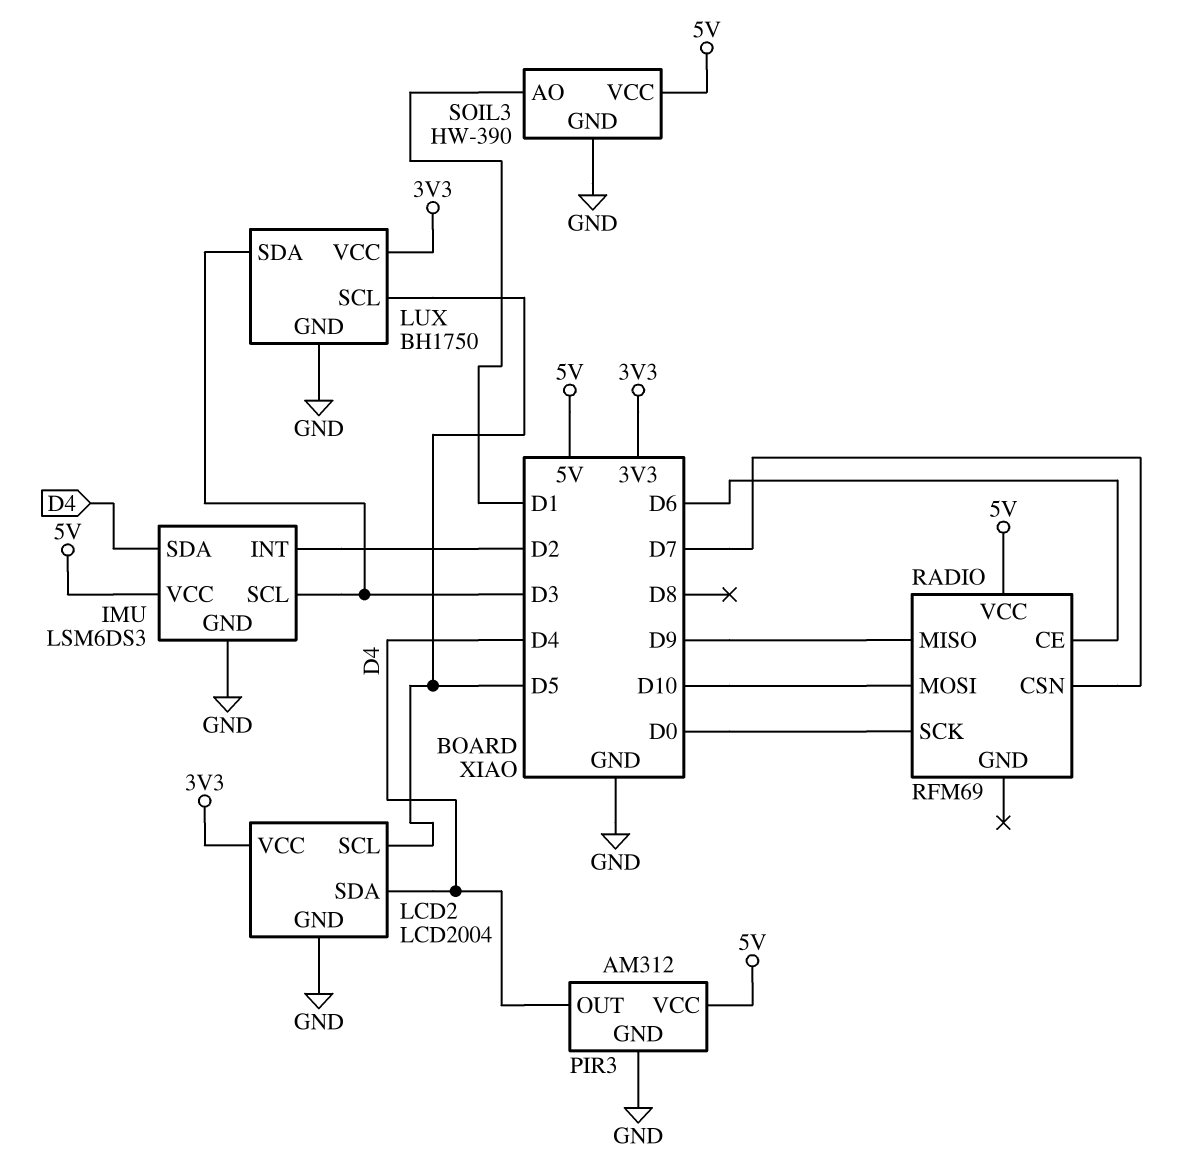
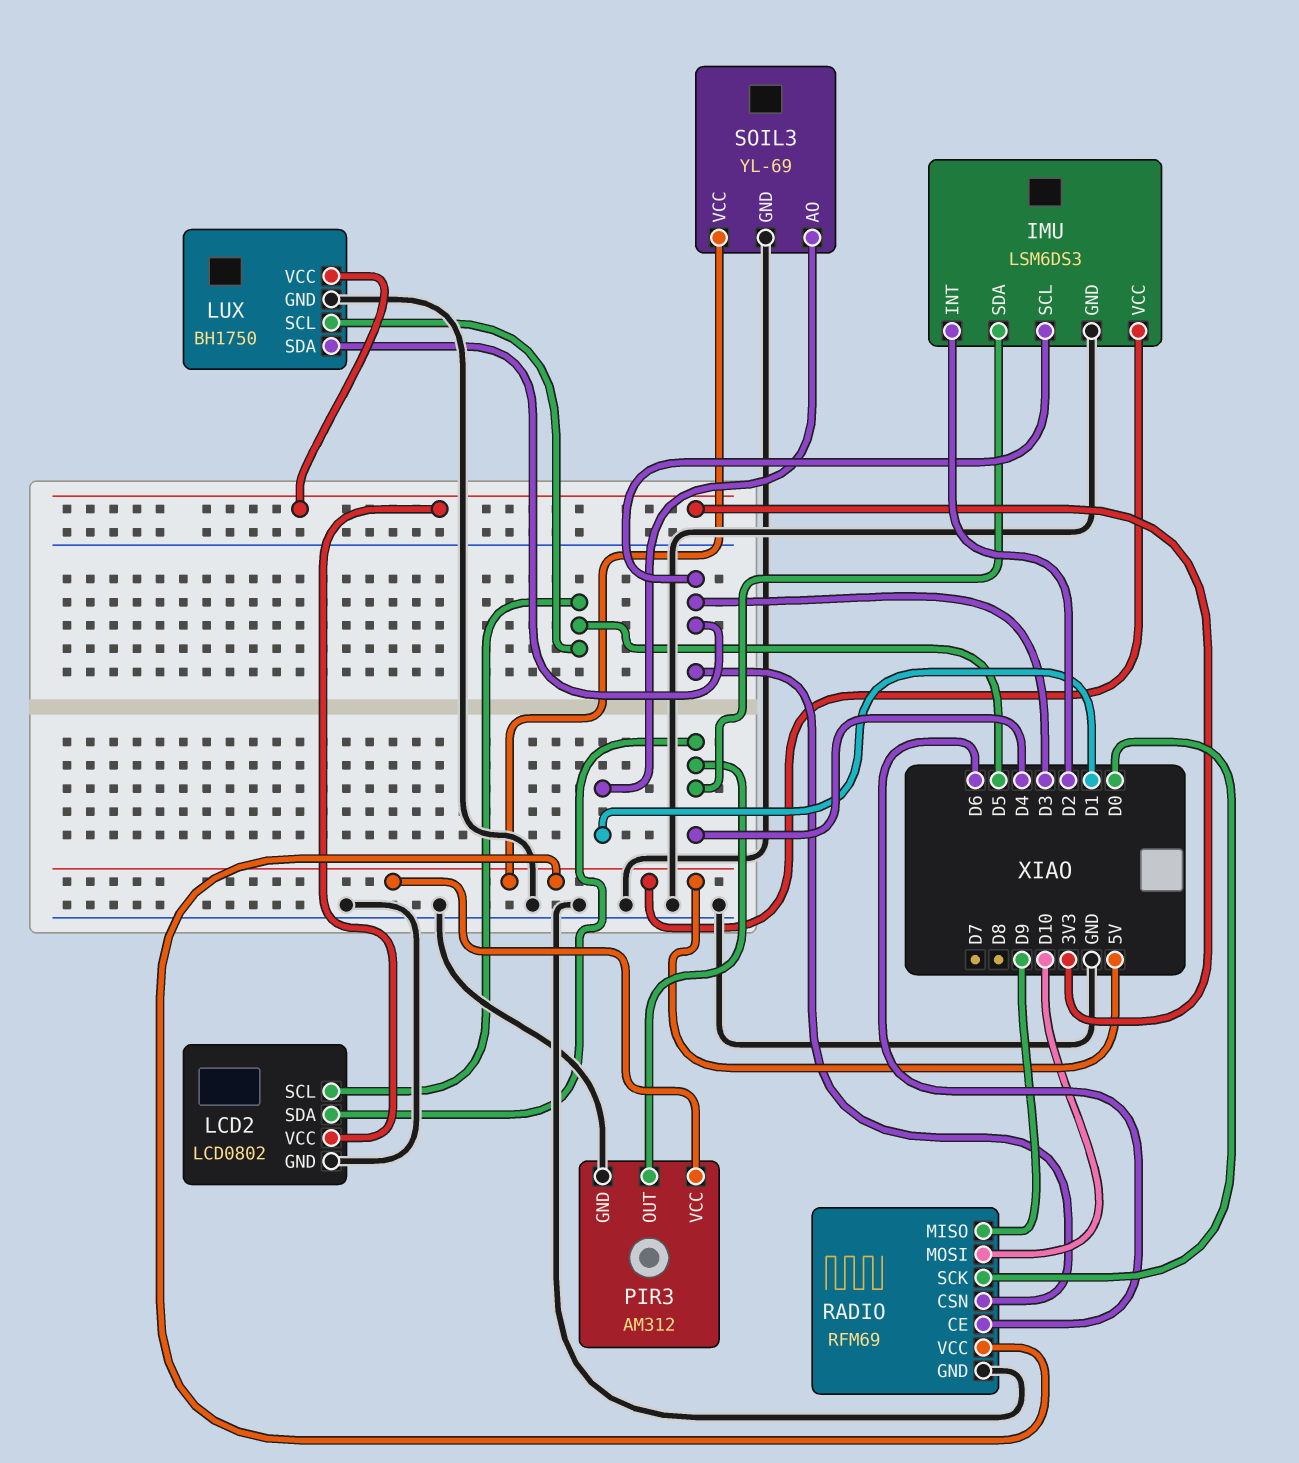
LCD2: LCD2004 -> LCD0802
RADIO pin CSN: D7 -> D3
RADIO pin GND: none -> GND
SOIL3: HW-390 -> YL-69

